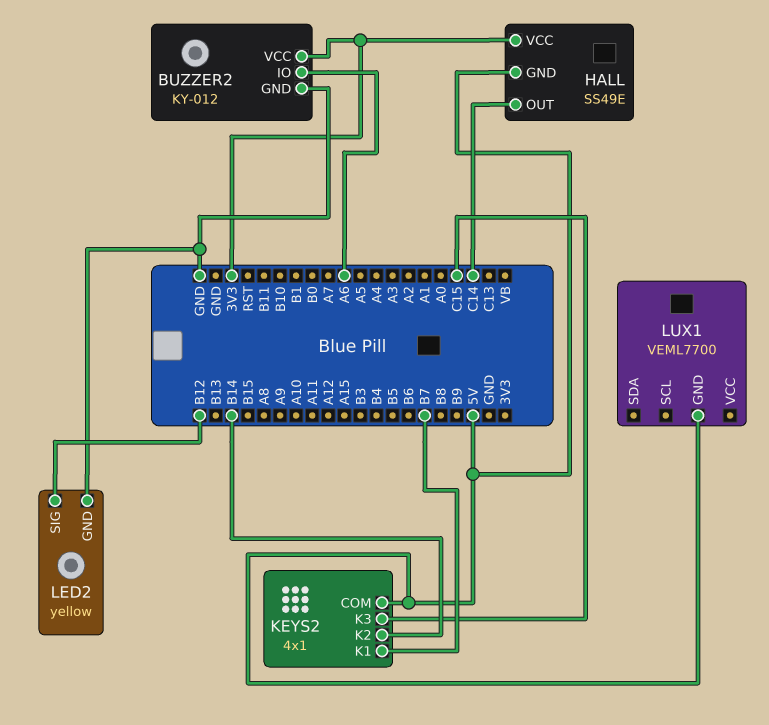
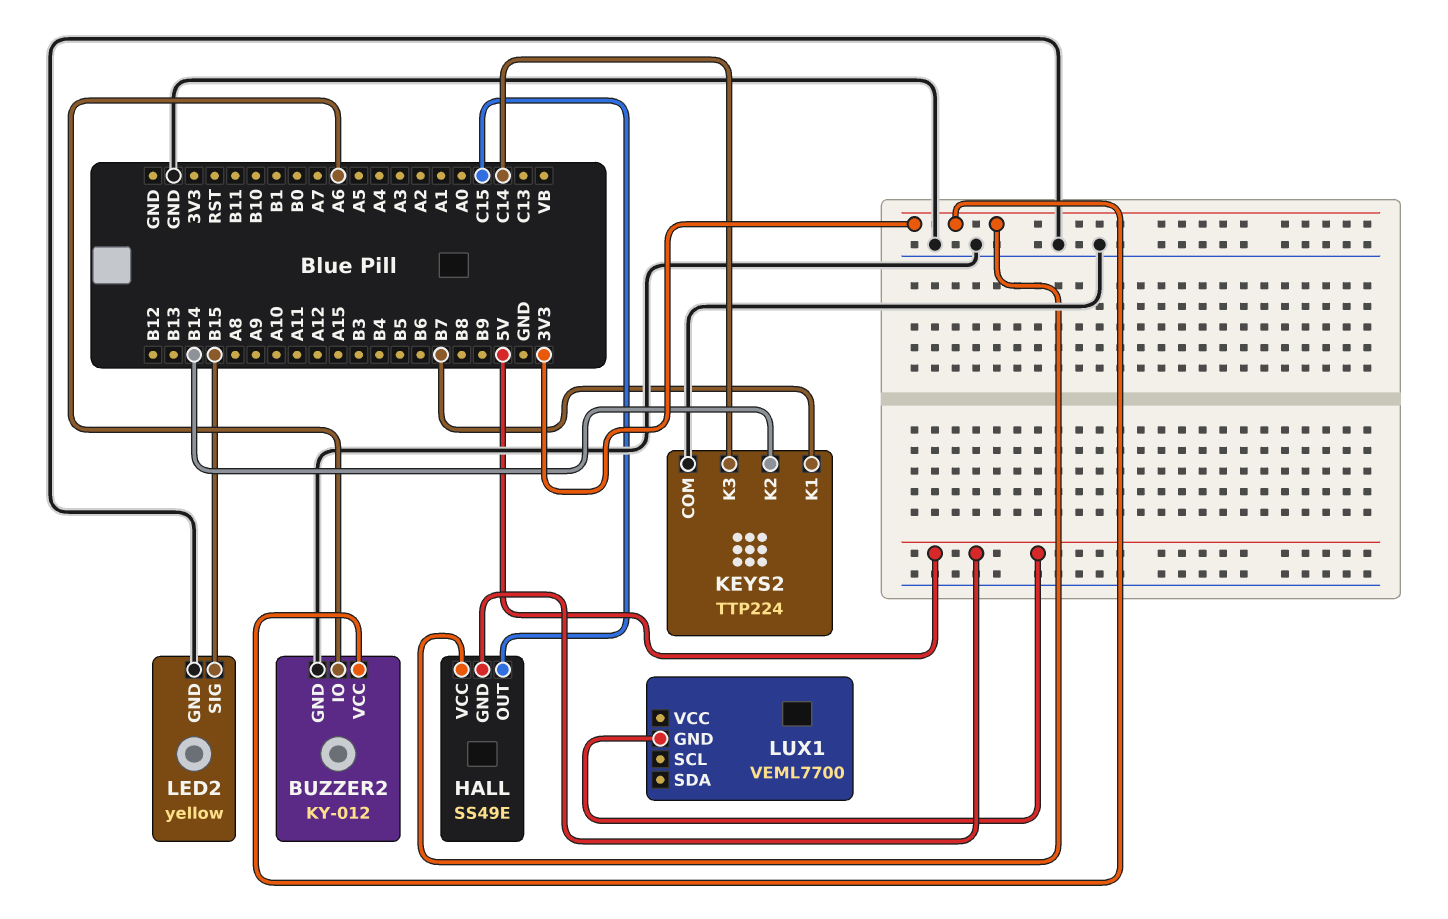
HALL pin OUT: C14 -> C15
KEYS2: 4x1 -> TTP224
KEYS2 pin COM: 5V -> GND
KEYS2 pin K3: C15 -> C14
LED2 pin SIG: B12 -> B15

